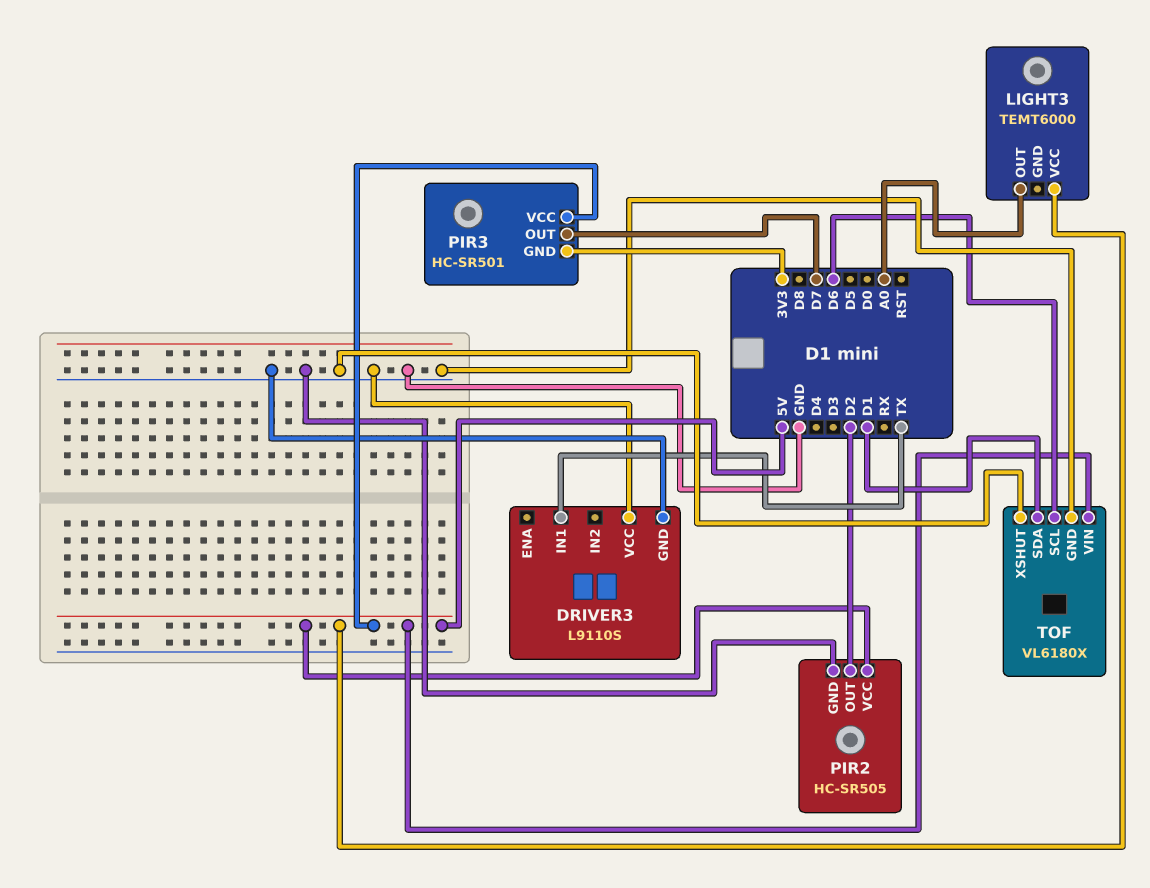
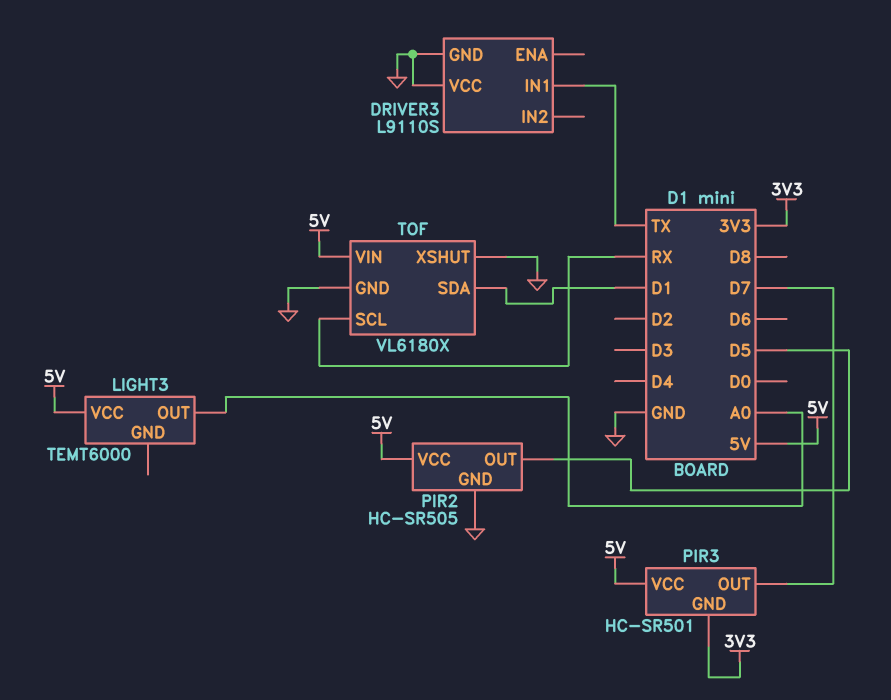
PIR2 pin OUT: D2 -> D5
TOF pin SCL: D6 -> RX

